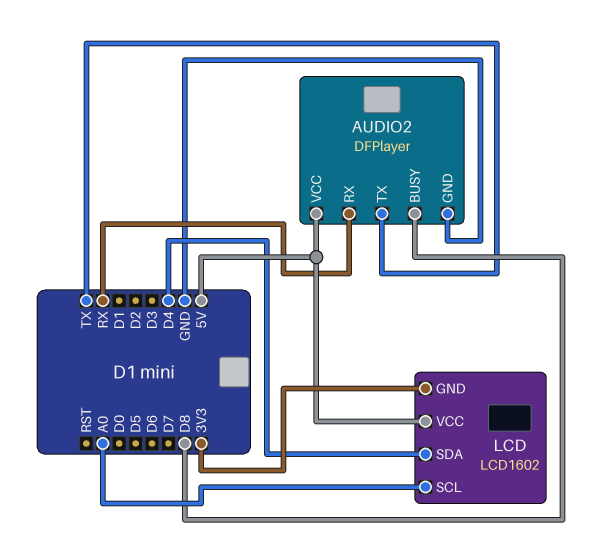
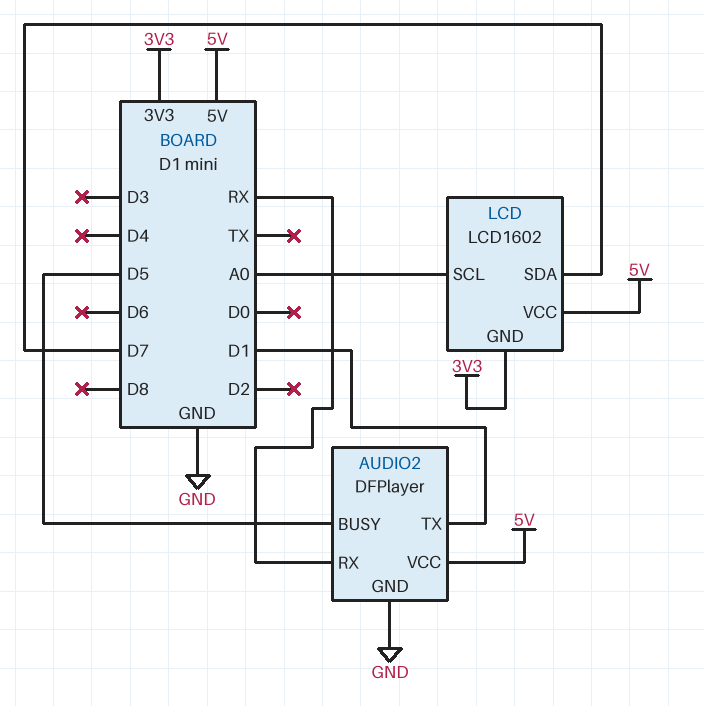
AUDIO2 pin BUSY: D8 -> D5
AUDIO2 pin TX: TX -> D1
LCD pin SDA: D4 -> D7

